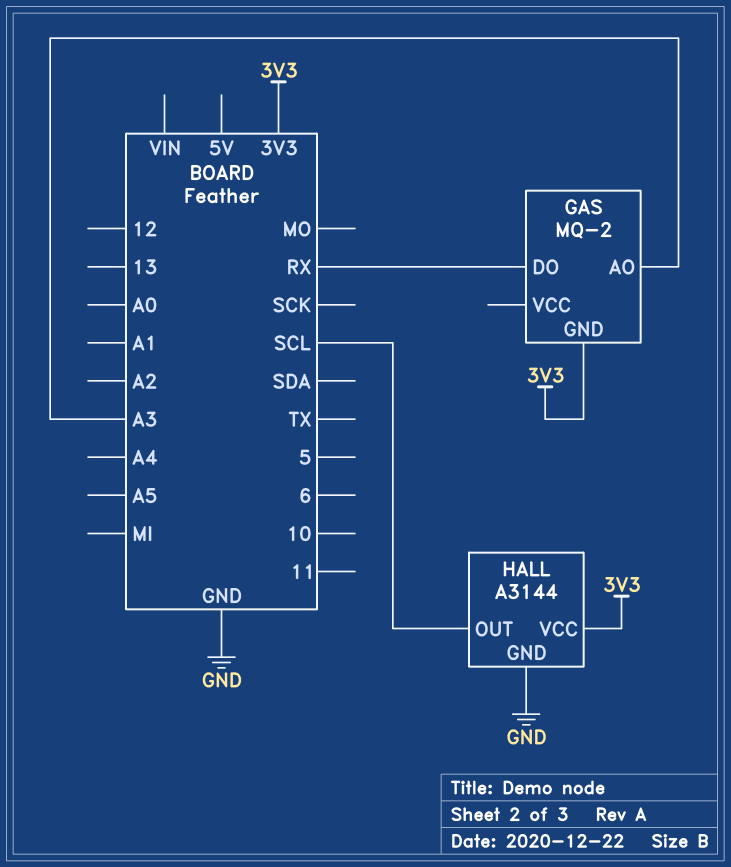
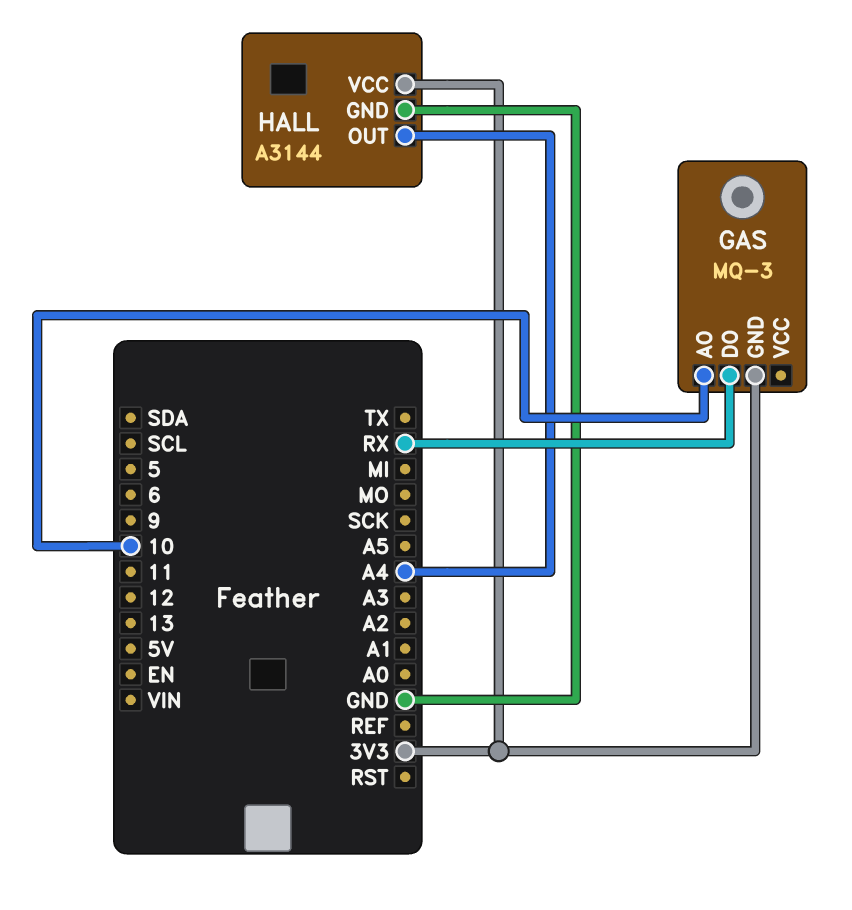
GAS: MQ-2 -> MQ-3
GAS pin AO: A3 -> 10
HALL pin OUT: SCL -> A4

